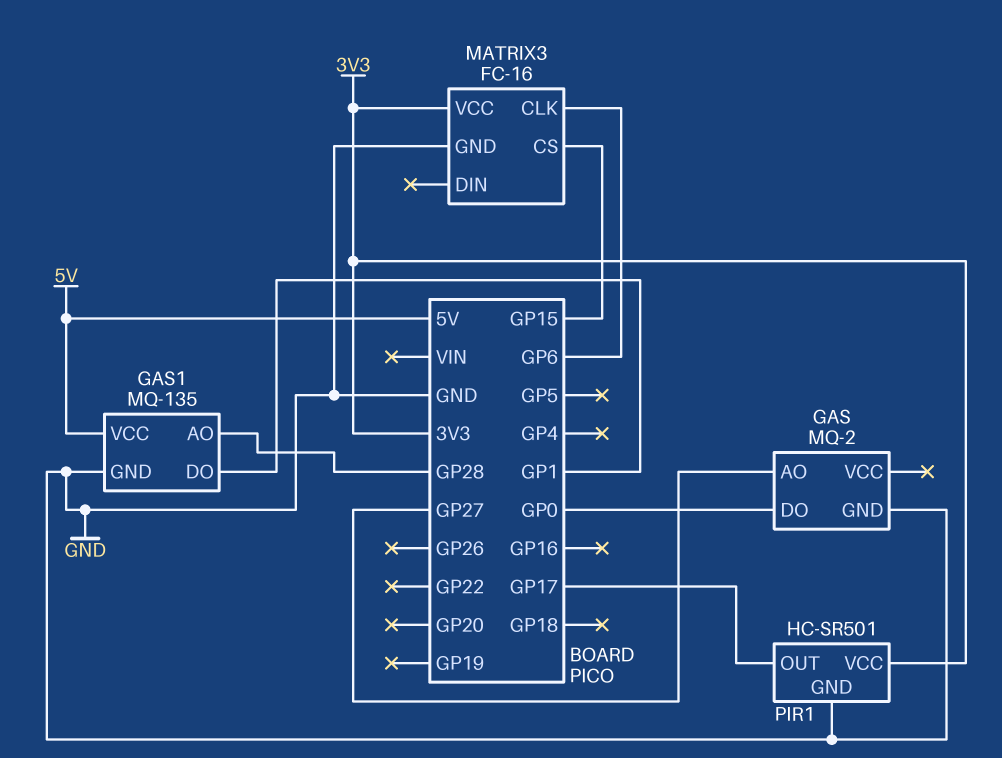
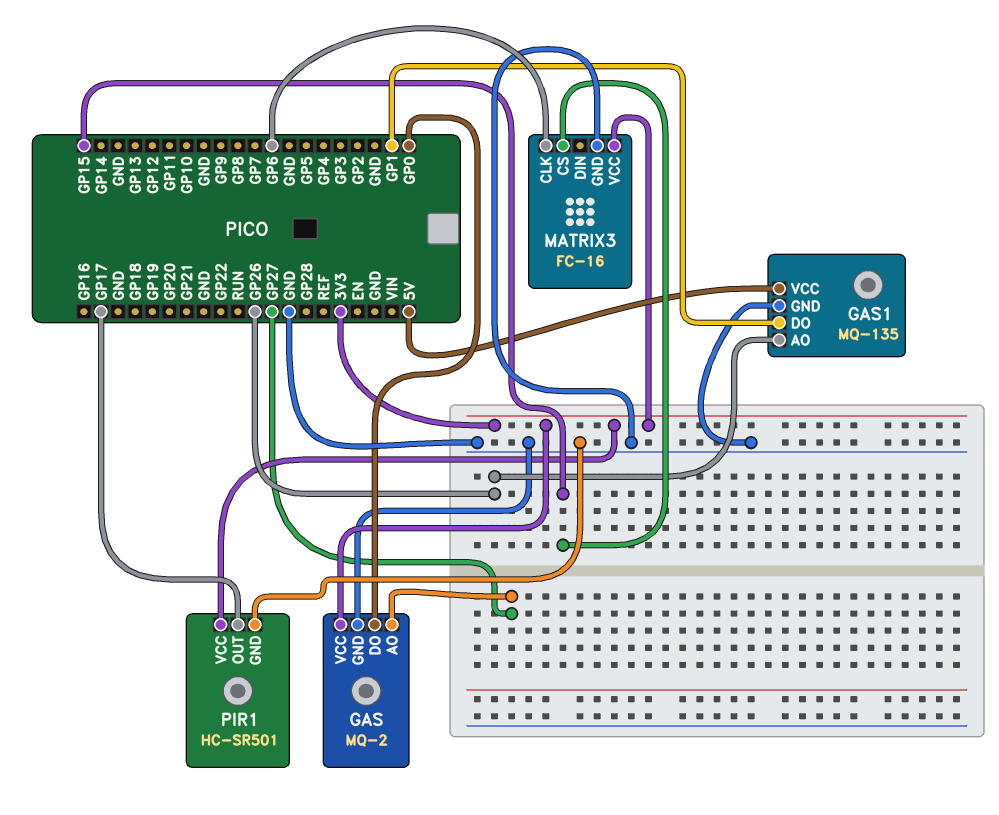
GAS pin VCC: none -> 3V3
GAS1 pin AO: GP28 -> GP26

